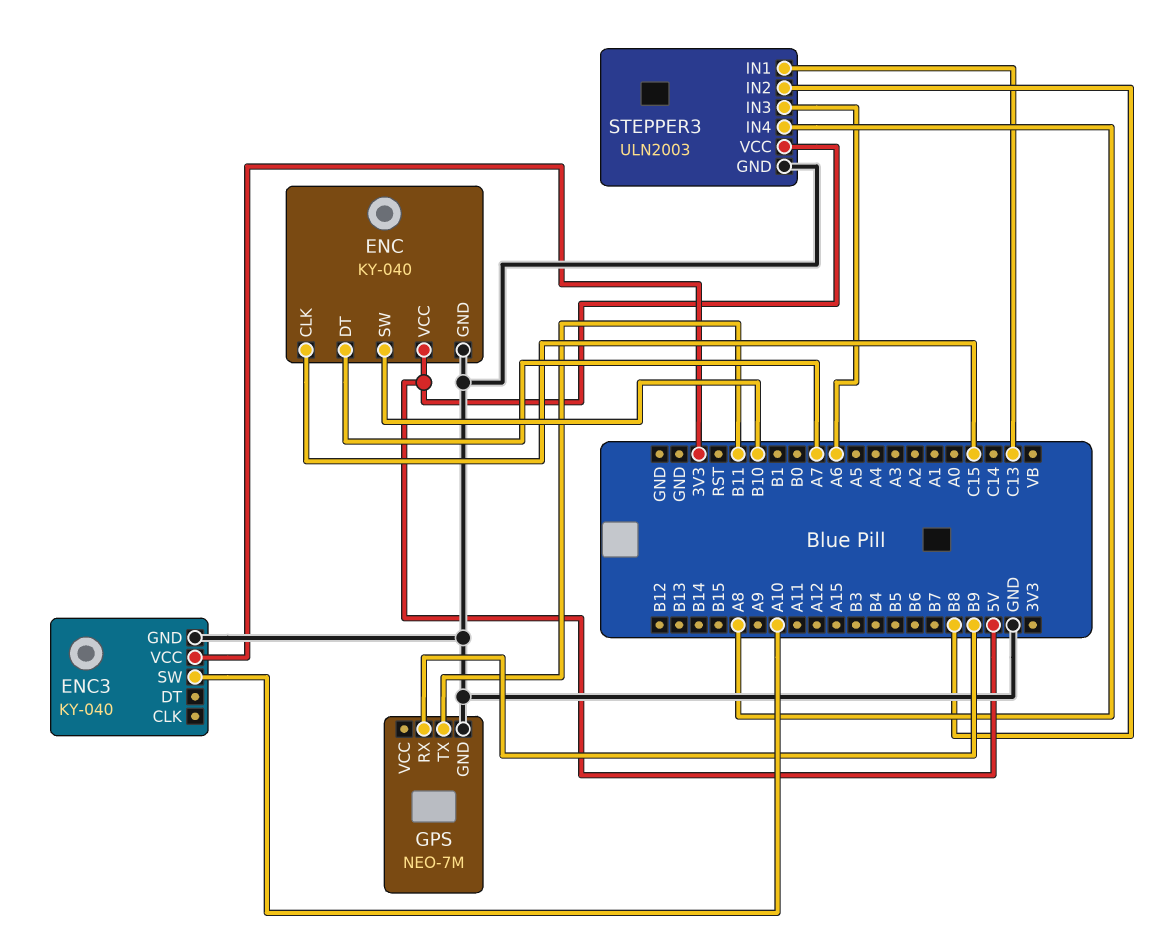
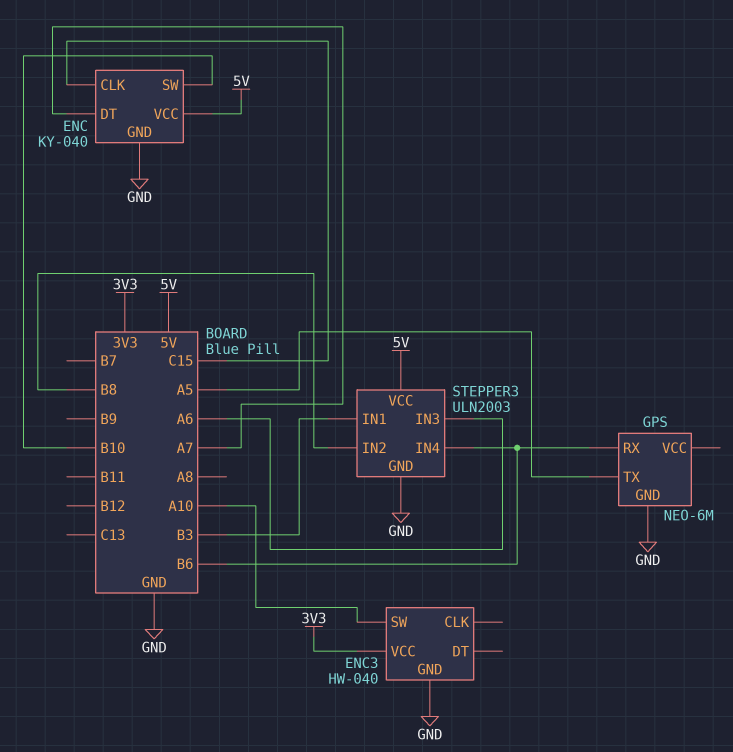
ENC3: KY-040 -> HW-040
GPS: NEO-7M -> NEO-6M
GPS pin RX: B9 -> B6
GPS pin TX: B11 -> A5
STEPPER3 pin IN1: C13 -> B3
STEPPER3 pin IN4: A8 -> B6

